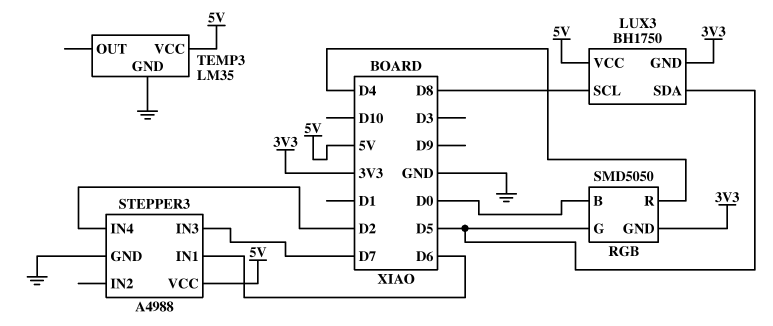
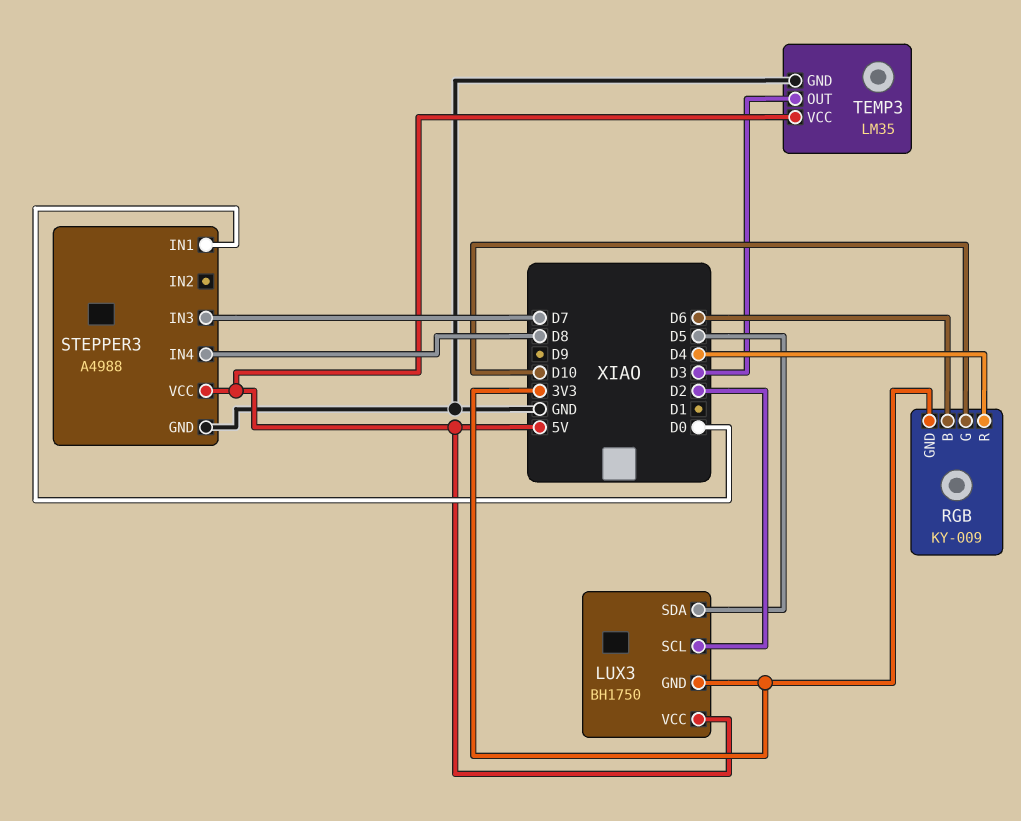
LUX3 pin SCL: D8 -> D2
RGB: SMD5050 -> KY-009
RGB pin B: D0 -> D6
RGB pin G: D5 -> D10
STEPPER3 pin IN1: D6 -> D0
STEPPER3 pin IN4: D2 -> D8
TEMP3 pin OUT: none -> D3

